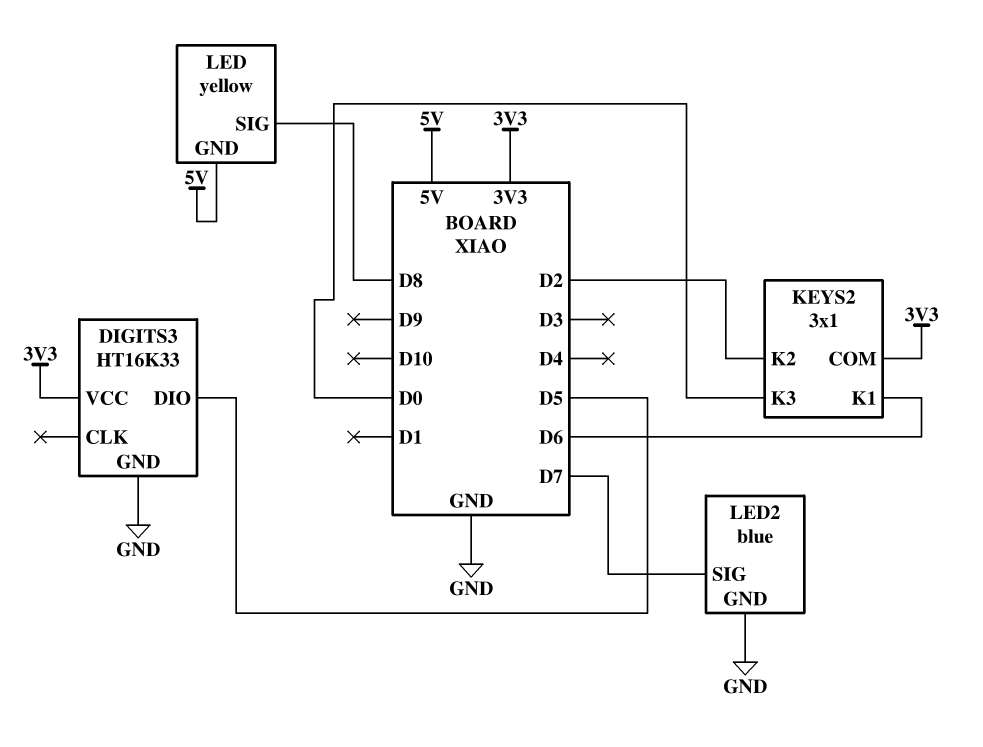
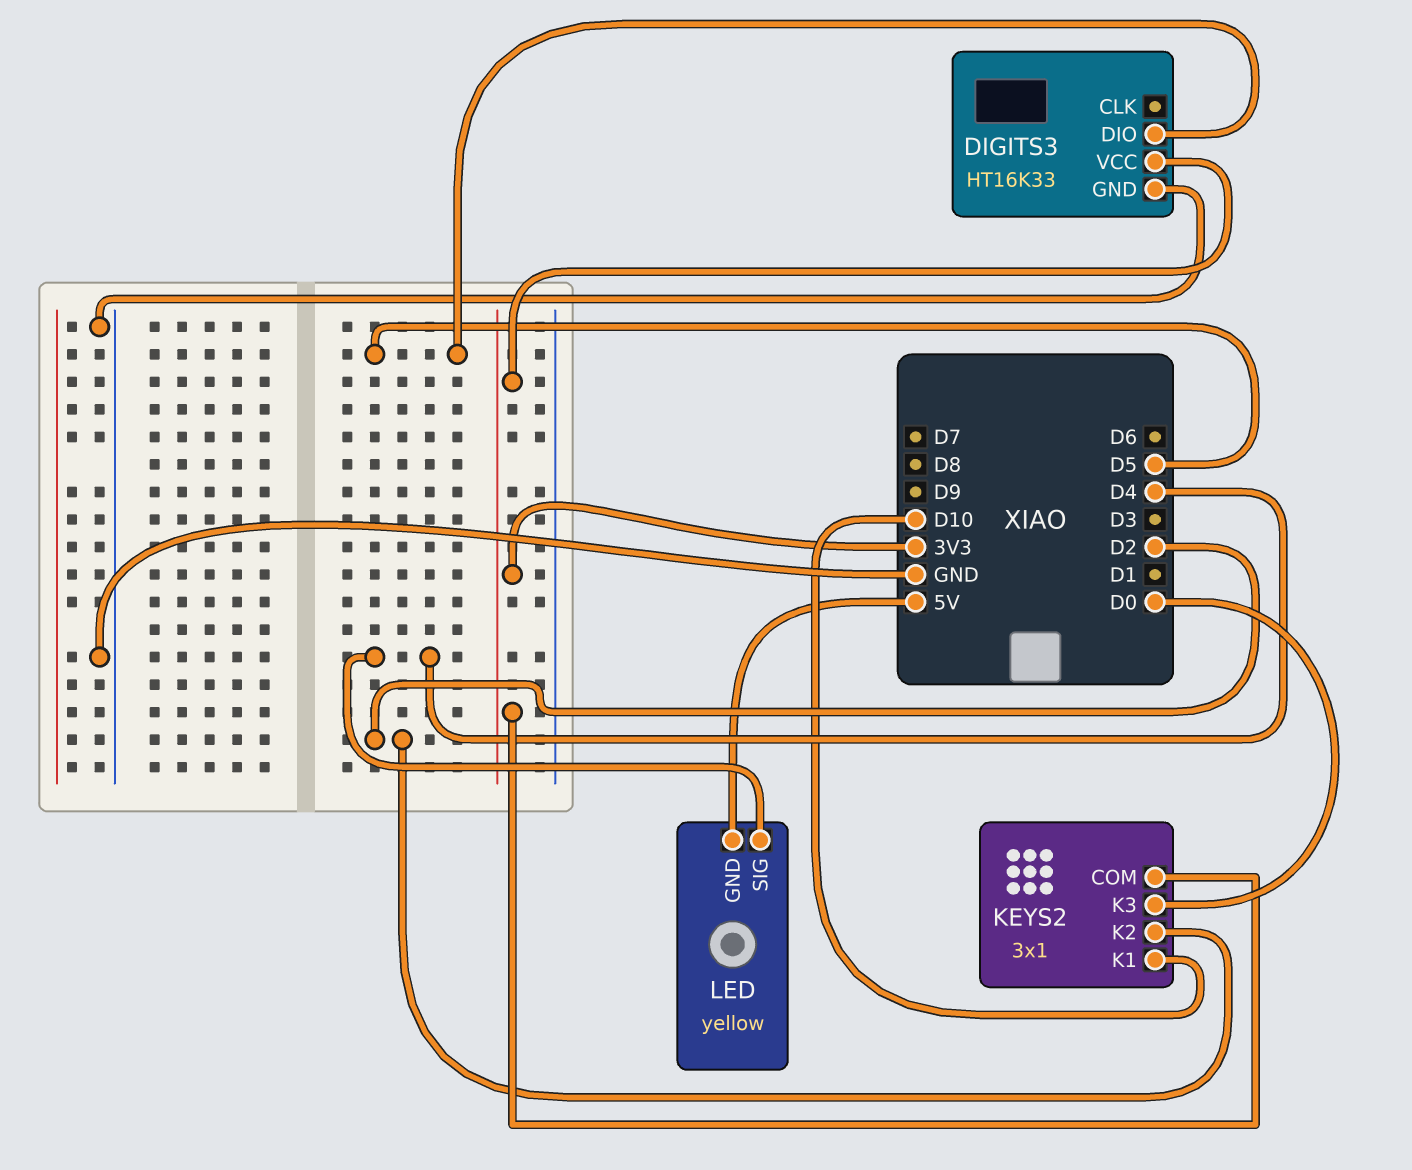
KEYS2 pin K1: D6 -> D10
LED pin SIG: D8 -> D4
LED2: blue -> none
LED2 pin GND: GND -> none
LED2 pin SIG: D7 -> none

